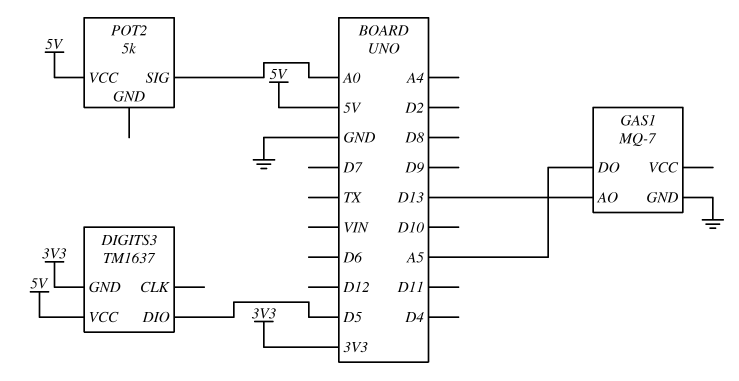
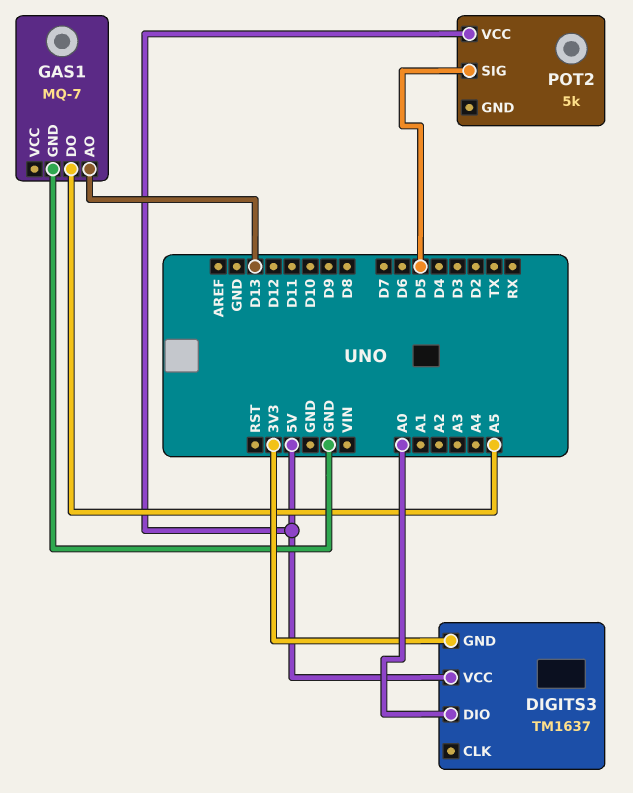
DIGITS3 pin DIO: D5 -> A0
POT2 pin SIG: A0 -> D5

